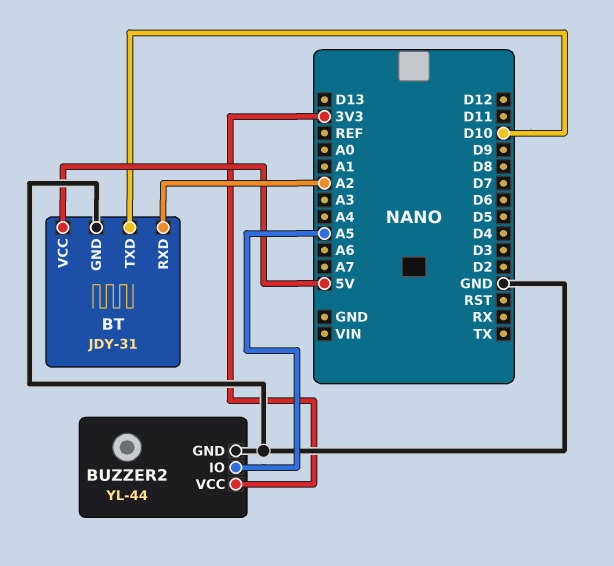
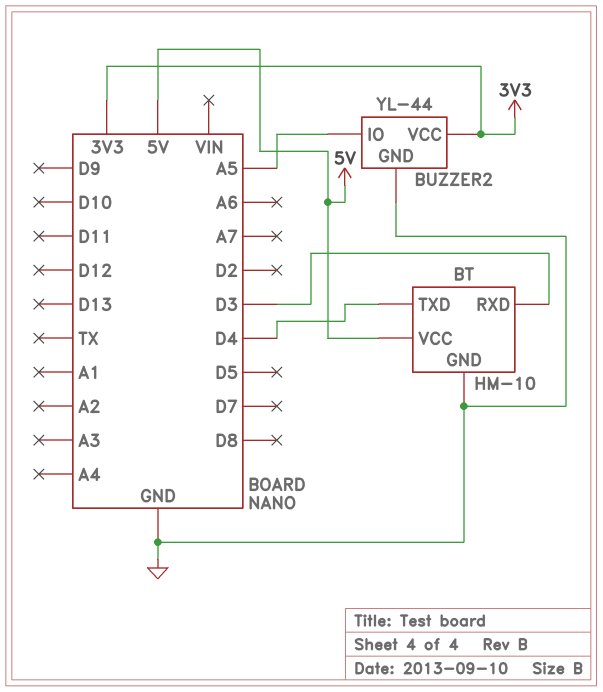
BT: JDY-31 -> HM-10
BT pin RXD: A2 -> D3
BT pin TXD: D10 -> D4

